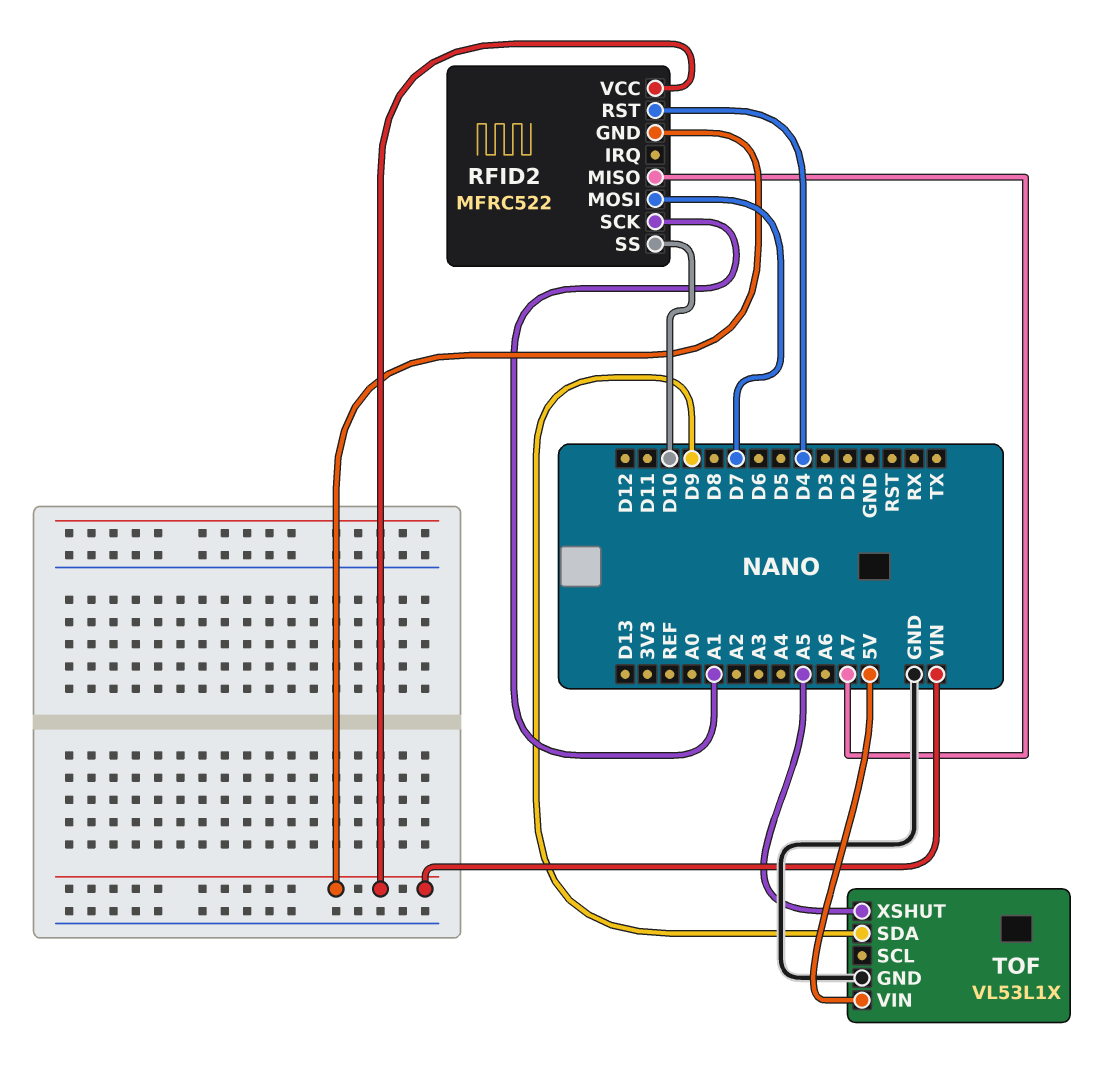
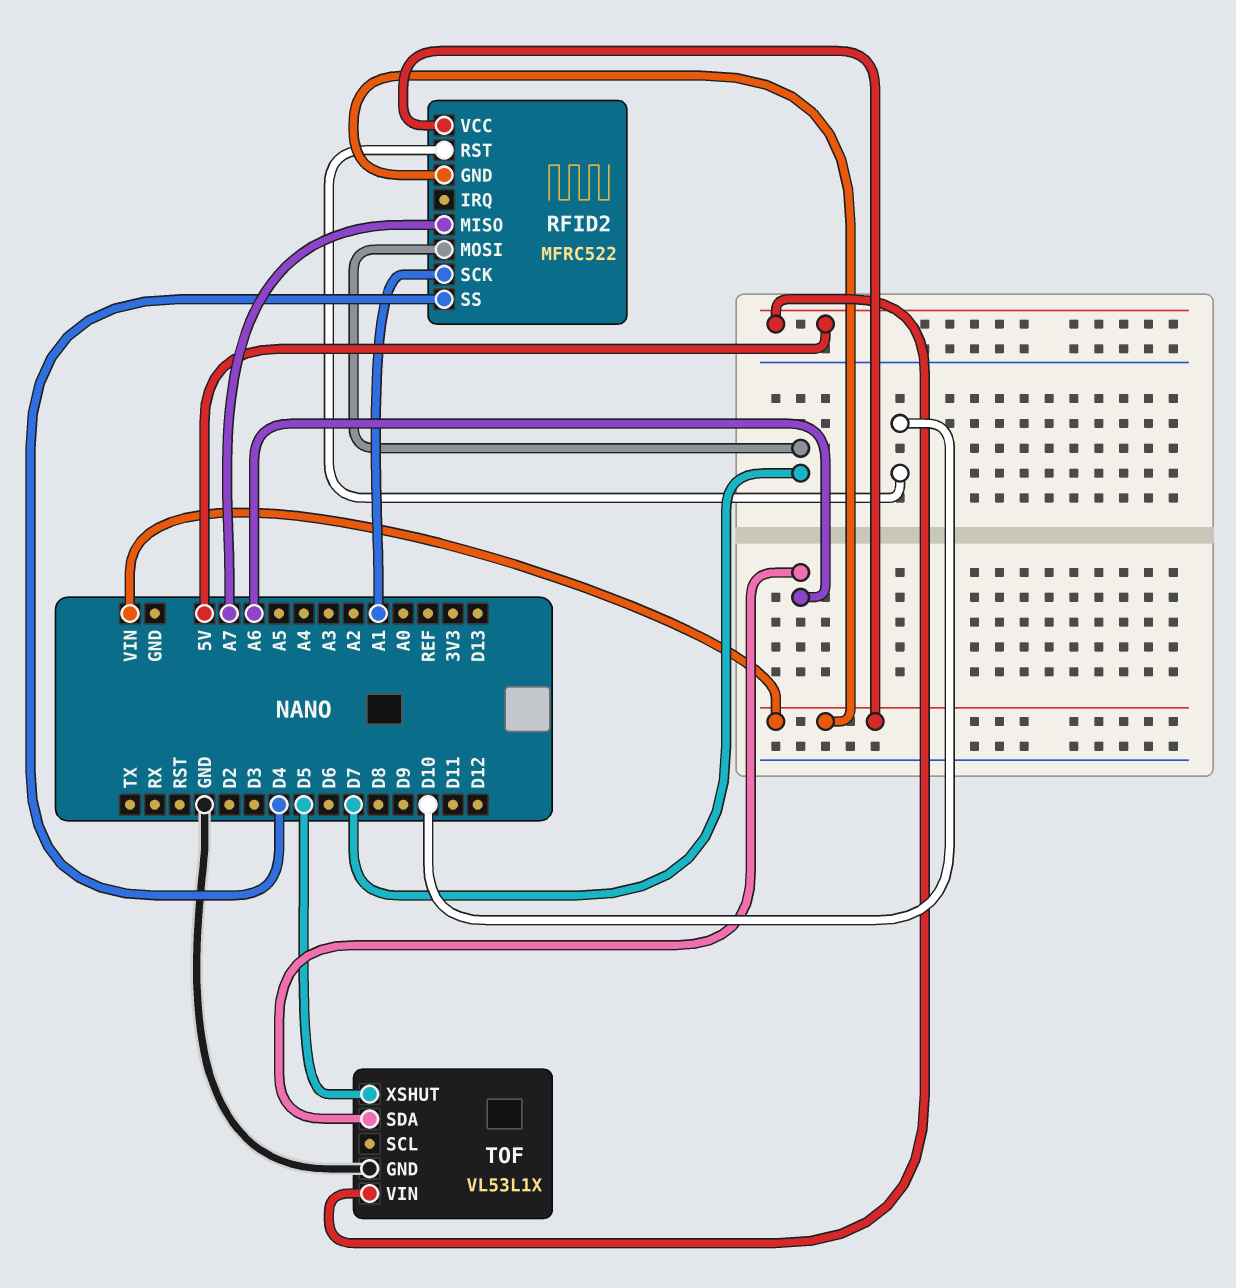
RFID2 pin RST: D4 -> D10
RFID2 pin SS: D10 -> D4
TOF pin SDA: D9 -> A6
TOF pin XSHUT: A5 -> D5

